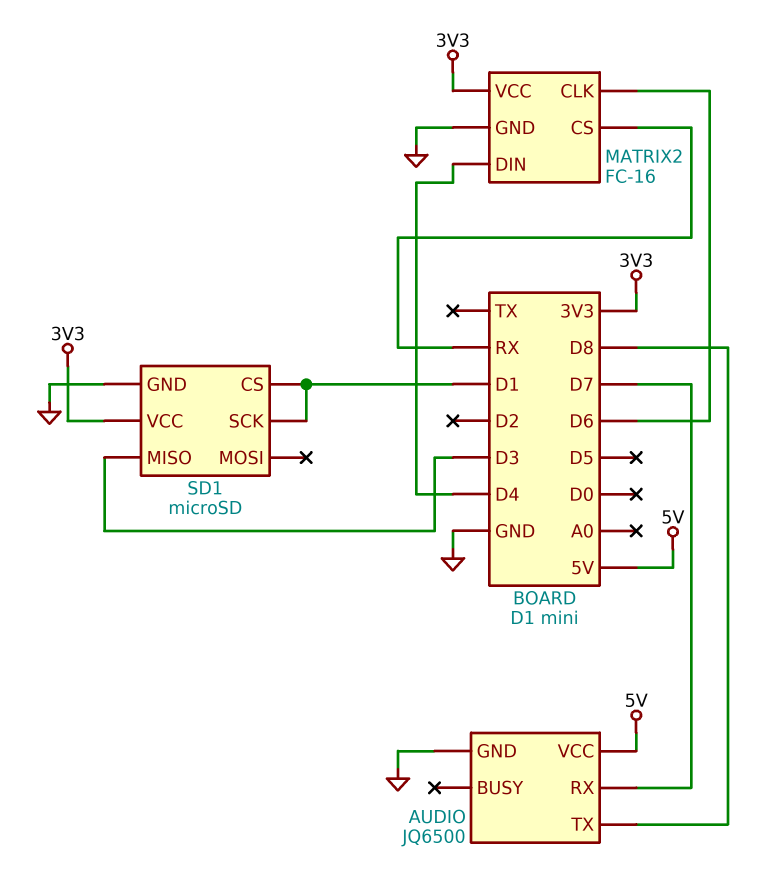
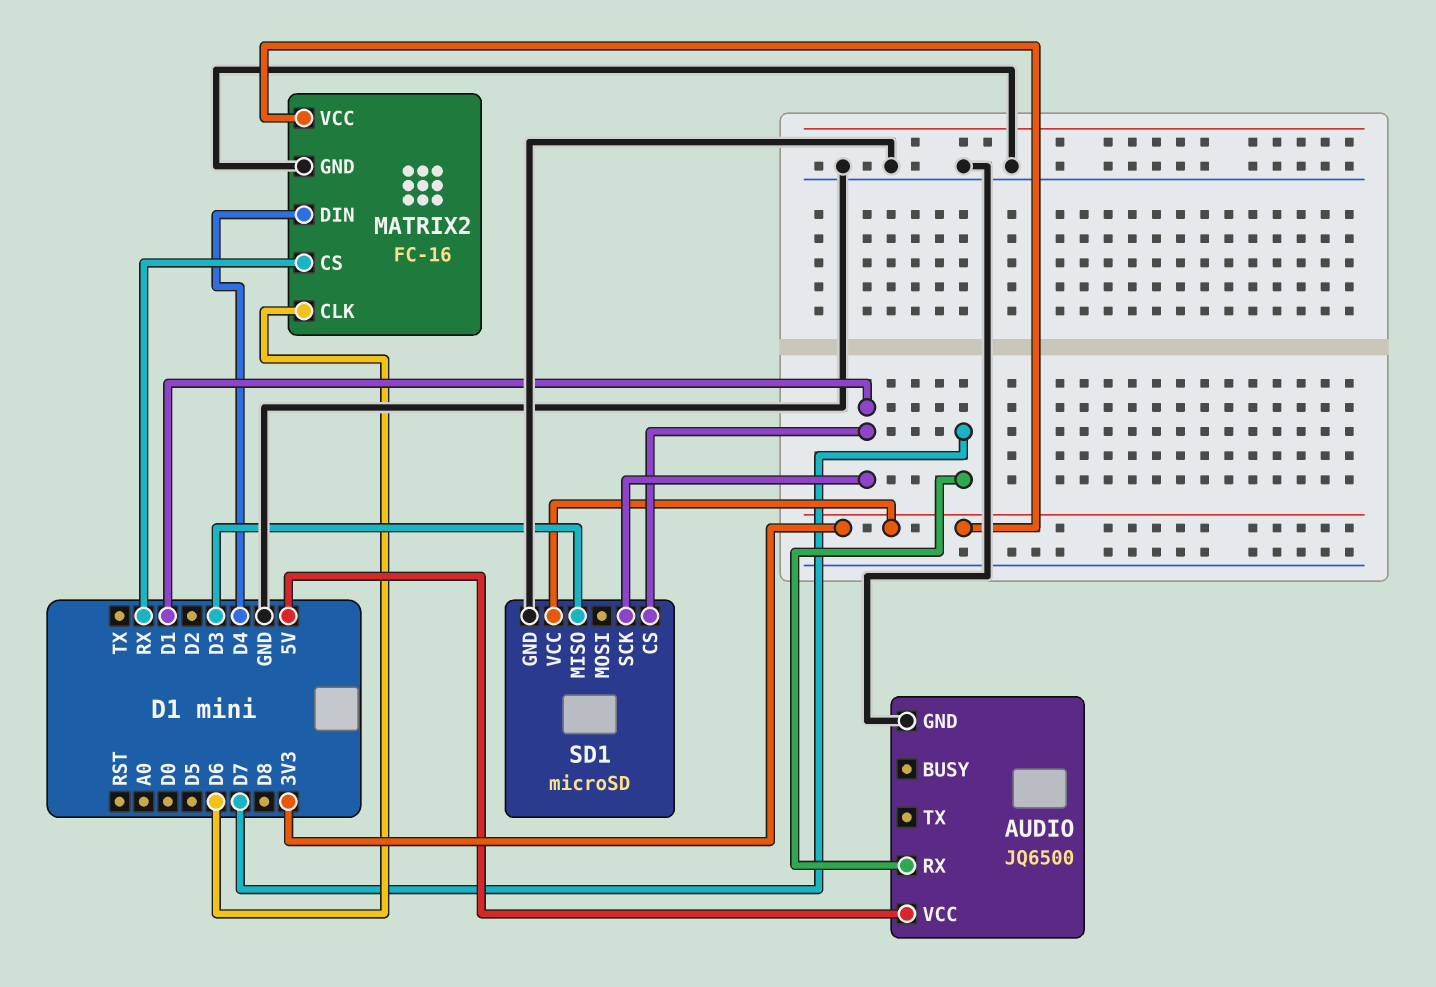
AUDIO pin TX: D8 -> none

